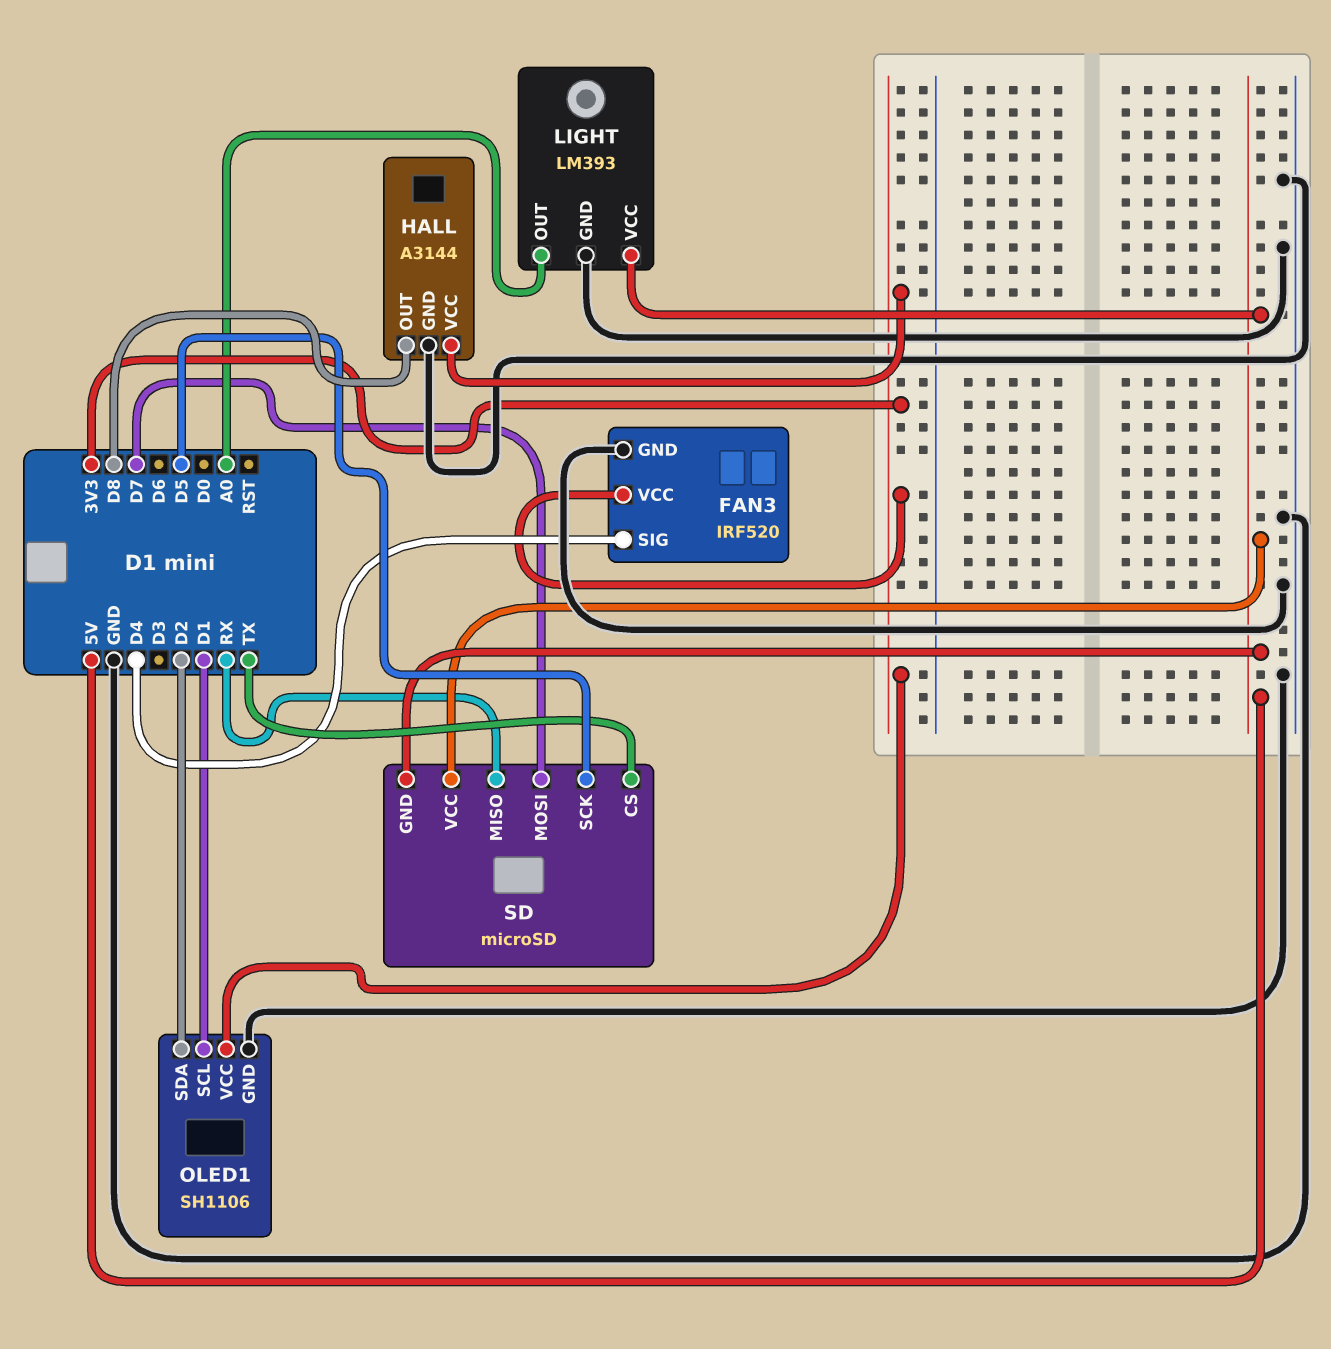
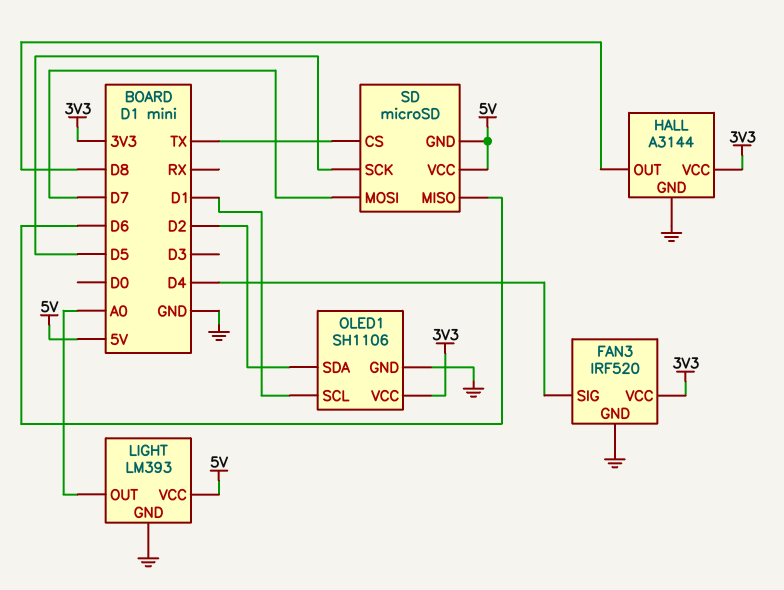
SD pin MISO: RX -> D6

